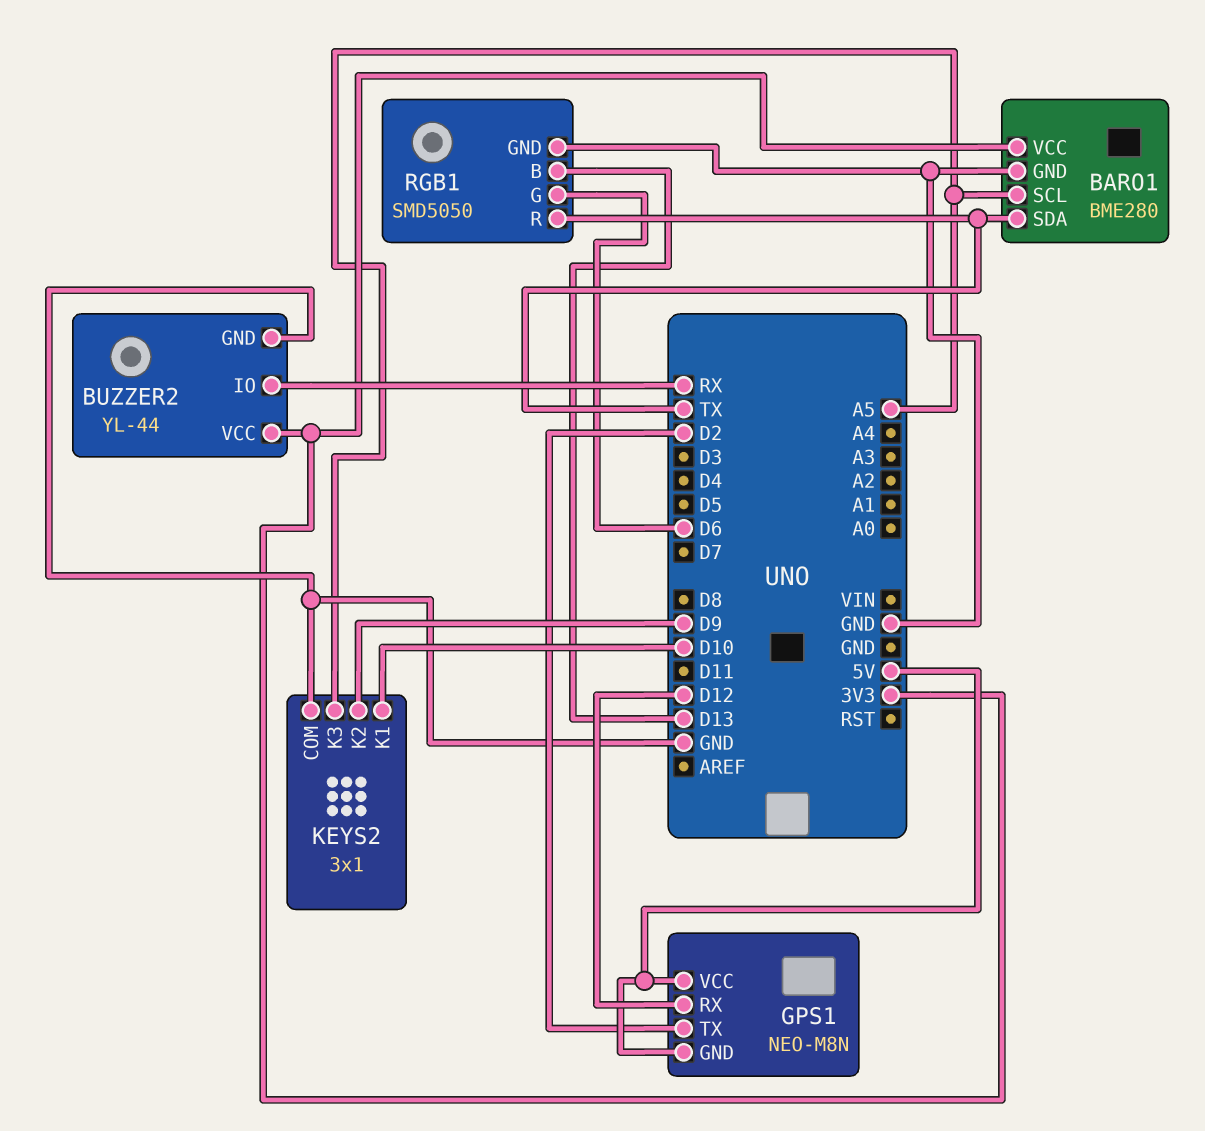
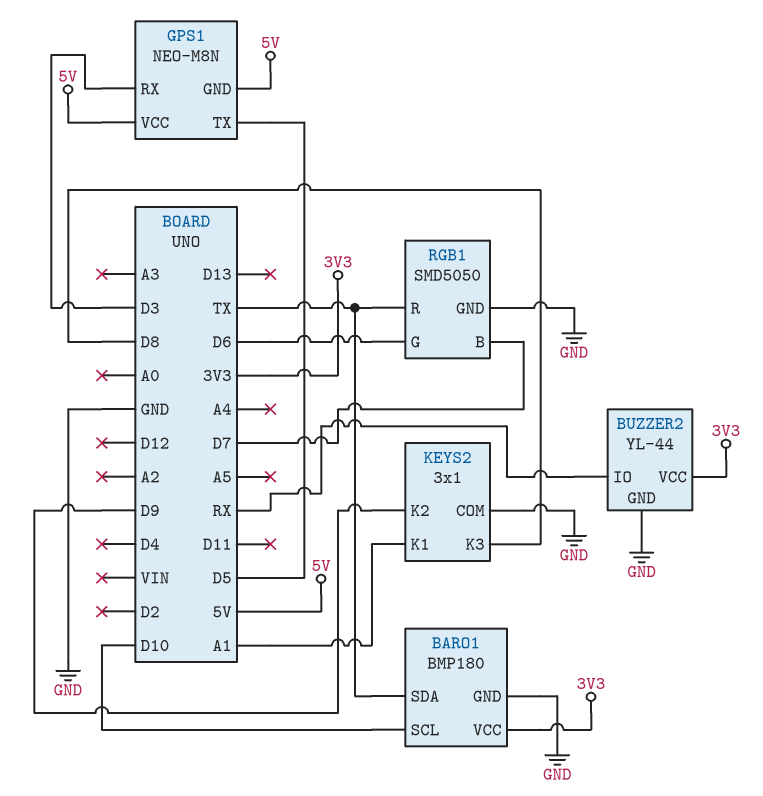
BARO1: BME280 -> BMP180
BARO1 pin SCL: A5 -> D10
GPS1 pin RX: D12 -> D3
GPS1 pin TX: D2 -> D5
KEYS2 pin K1: D10 -> A1
KEYS2 pin K3: A5 -> D8
RGB1 pin B: D13 -> D7

